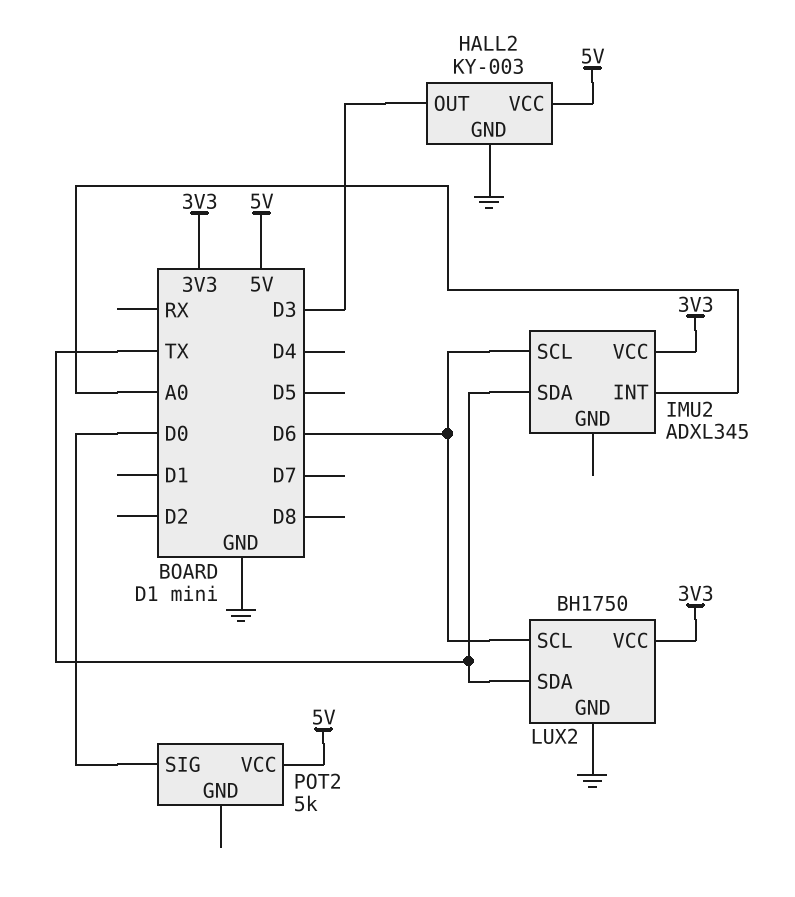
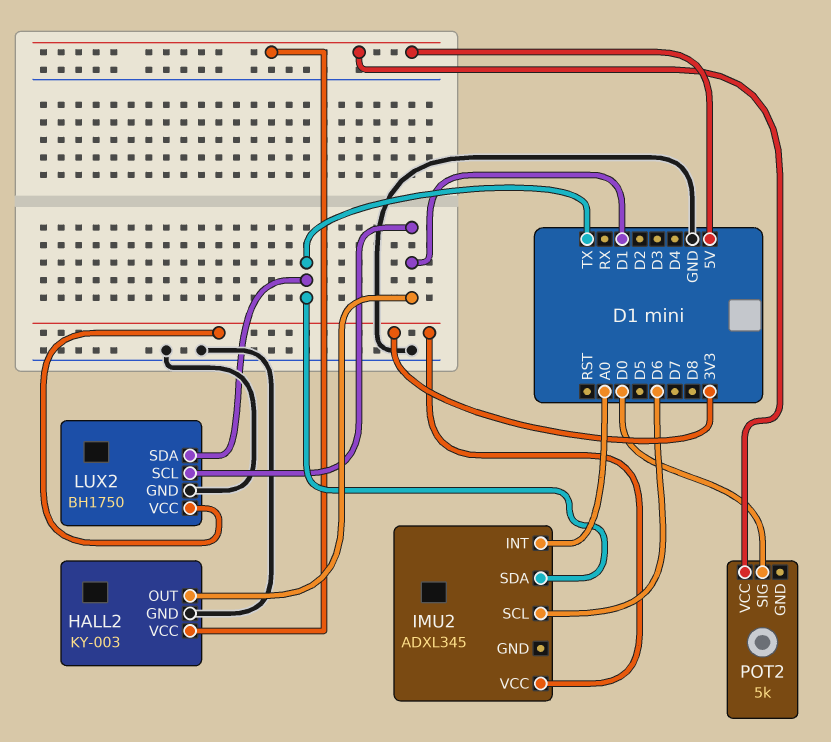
HALL2 pin OUT: D3 -> D1
LUX2 pin SCL: D6 -> D1

